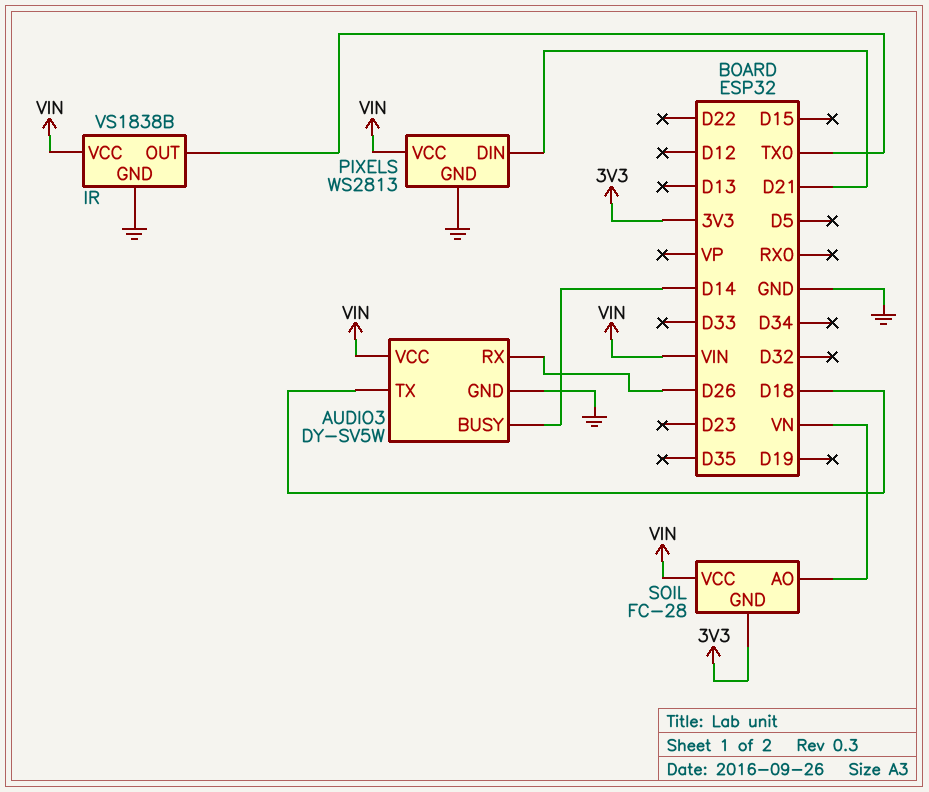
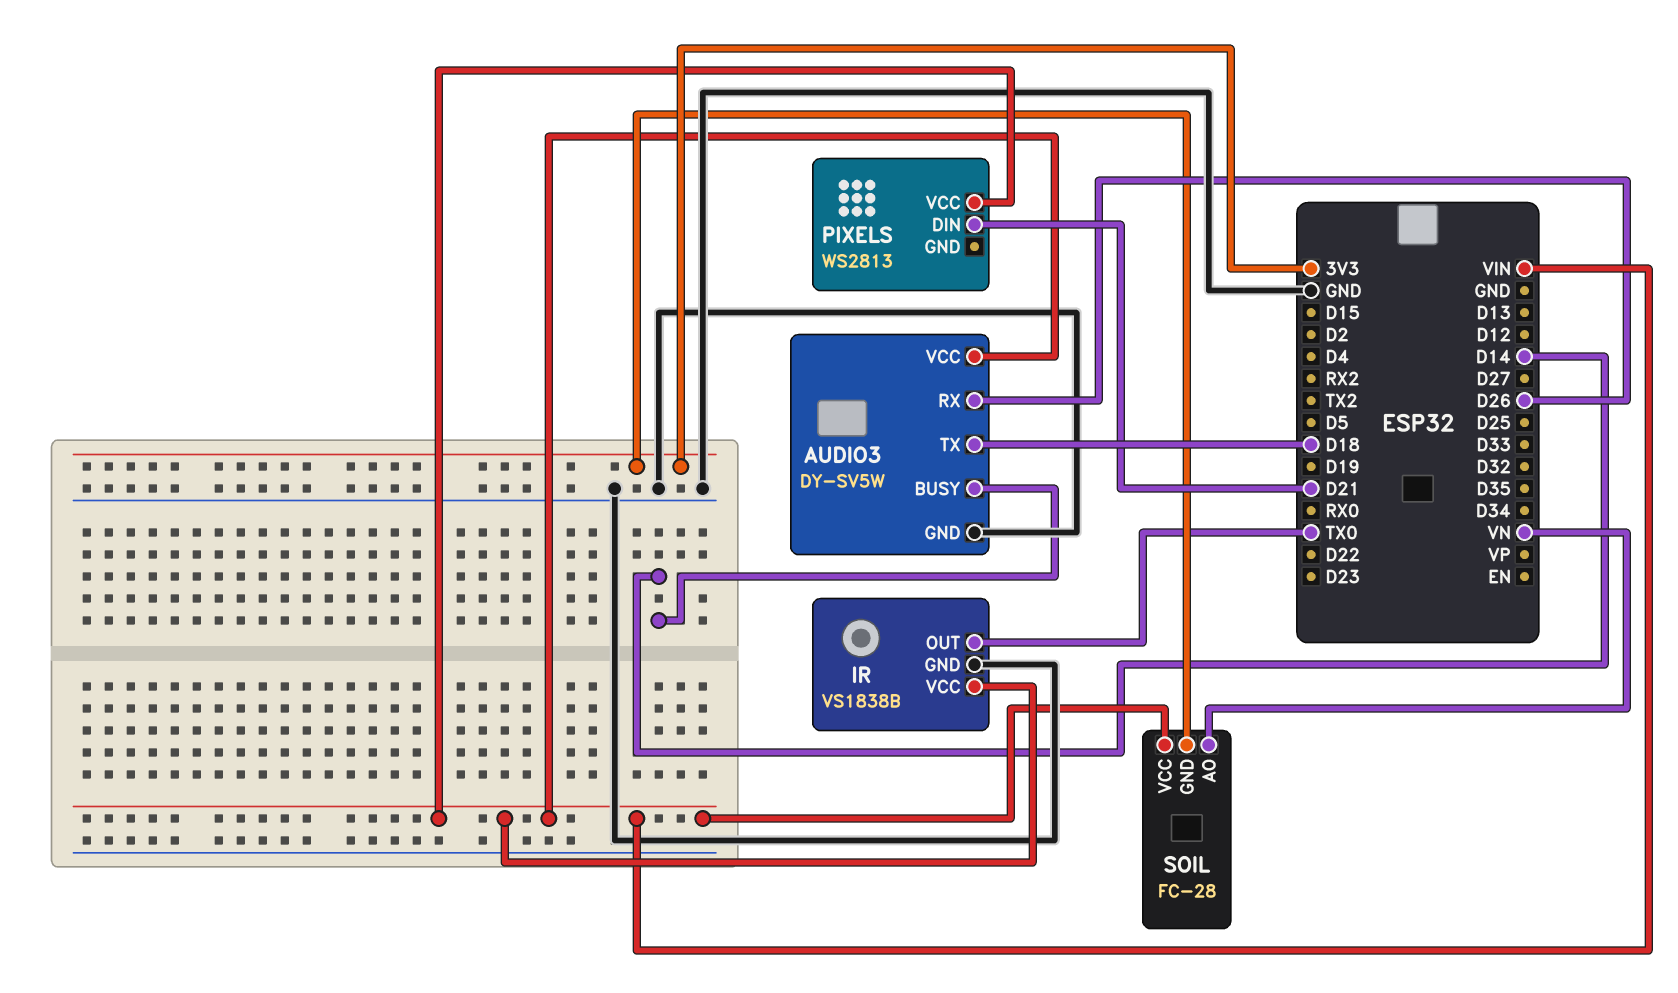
PIXELS pin GND: GND -> none

